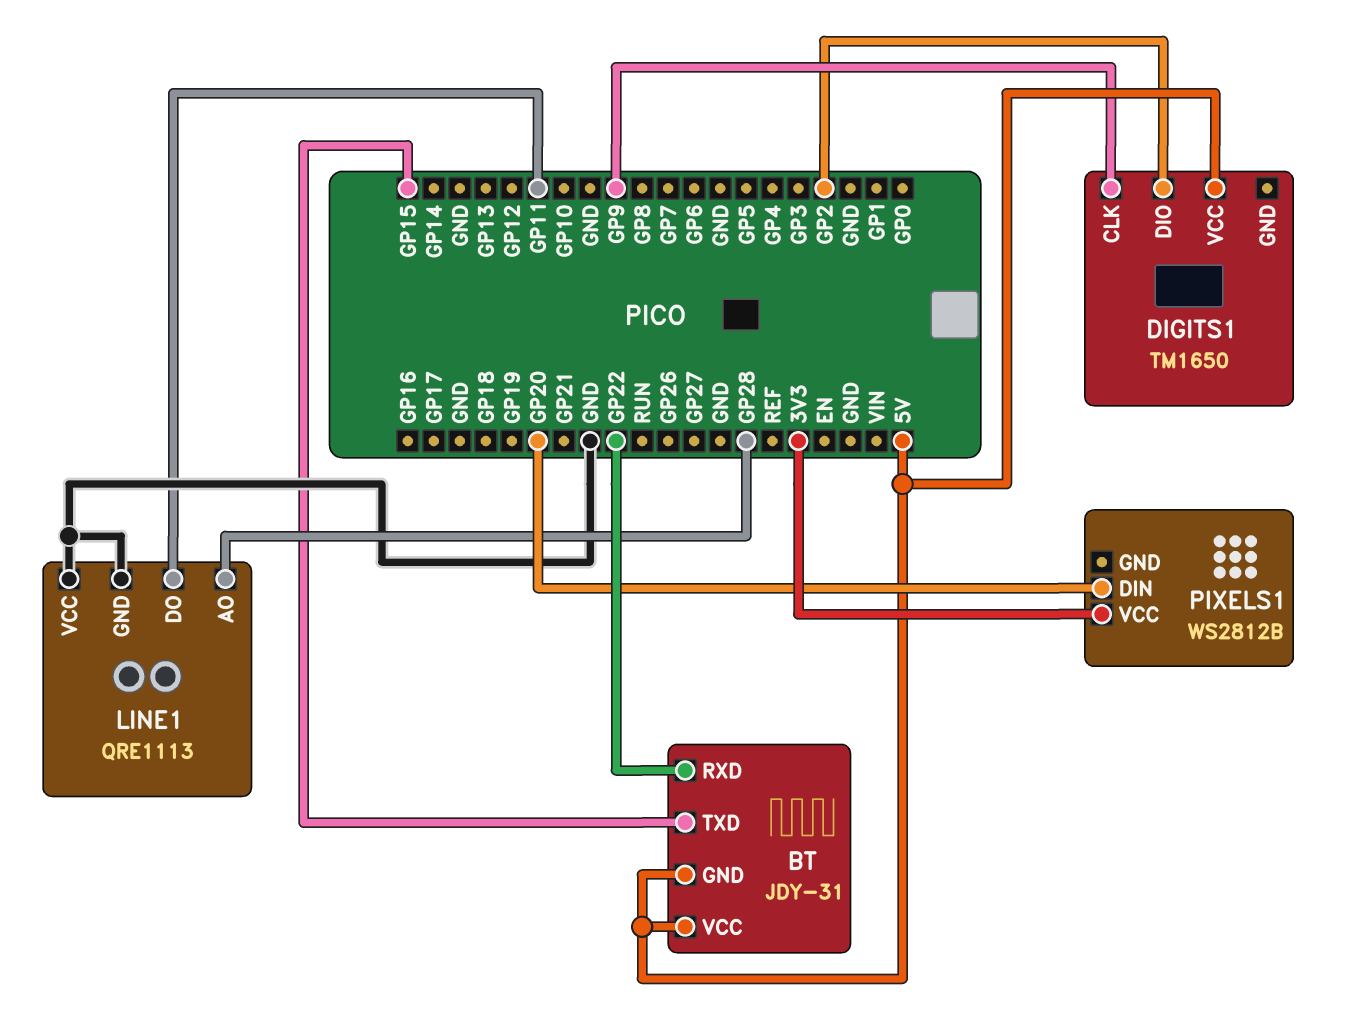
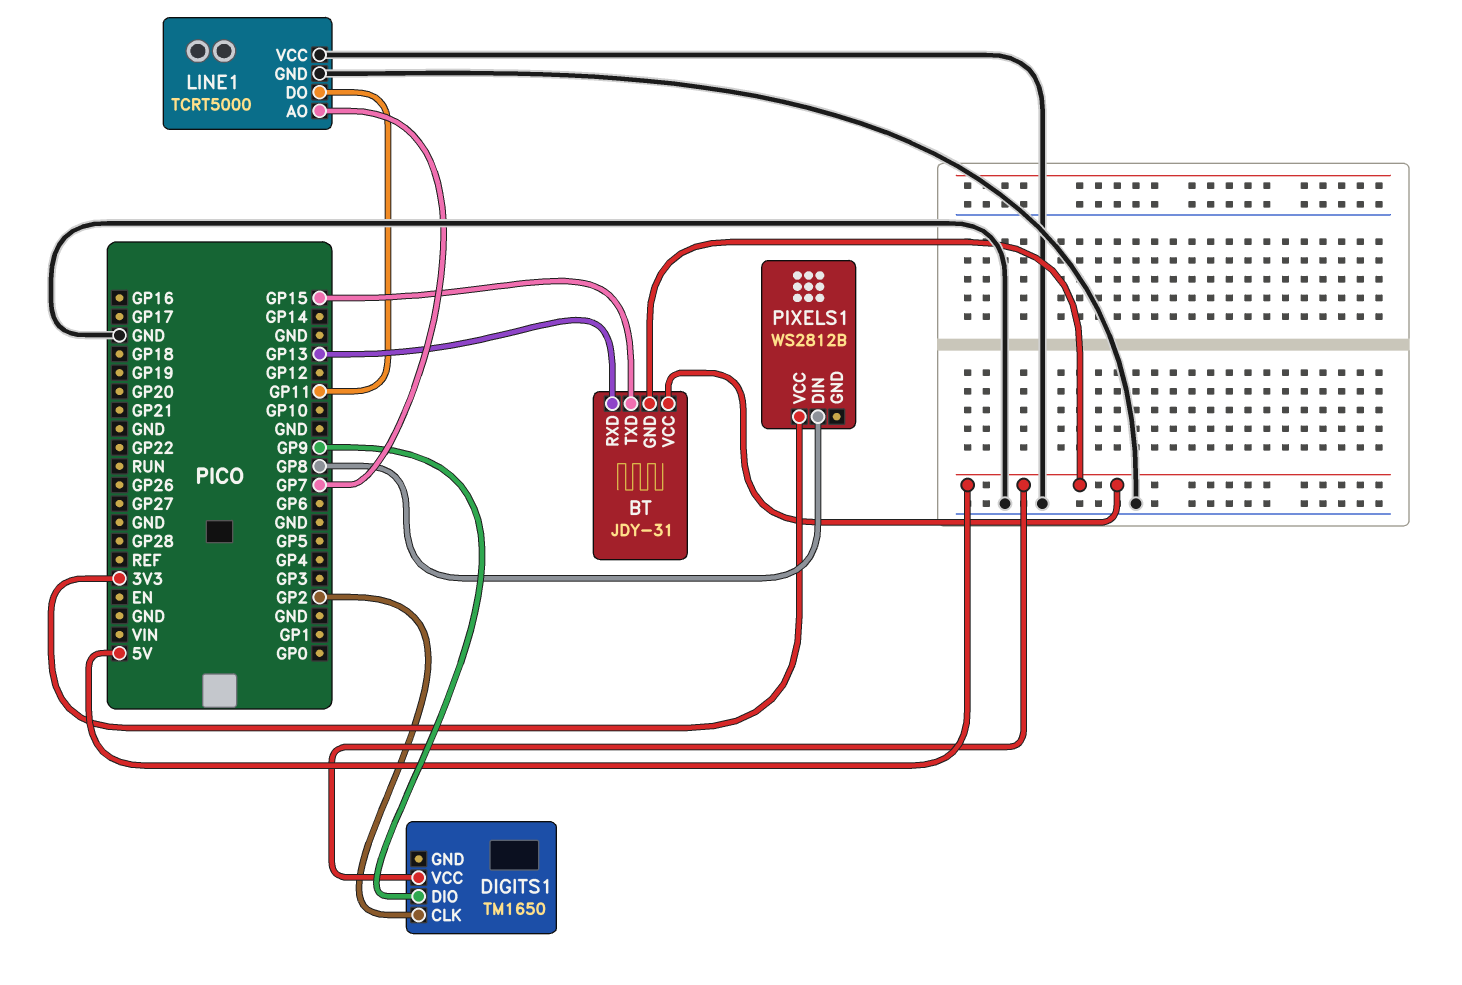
BT pin RXD: GP22 -> GP13
DIGITS1 pin CLK: GP9 -> GP2
DIGITS1 pin DIO: GP2 -> GP9
LINE1: QRE1113 -> TCRT5000
LINE1 pin AO: GP28 -> GP7
PIXELS1 pin DIN: GP20 -> GP8

